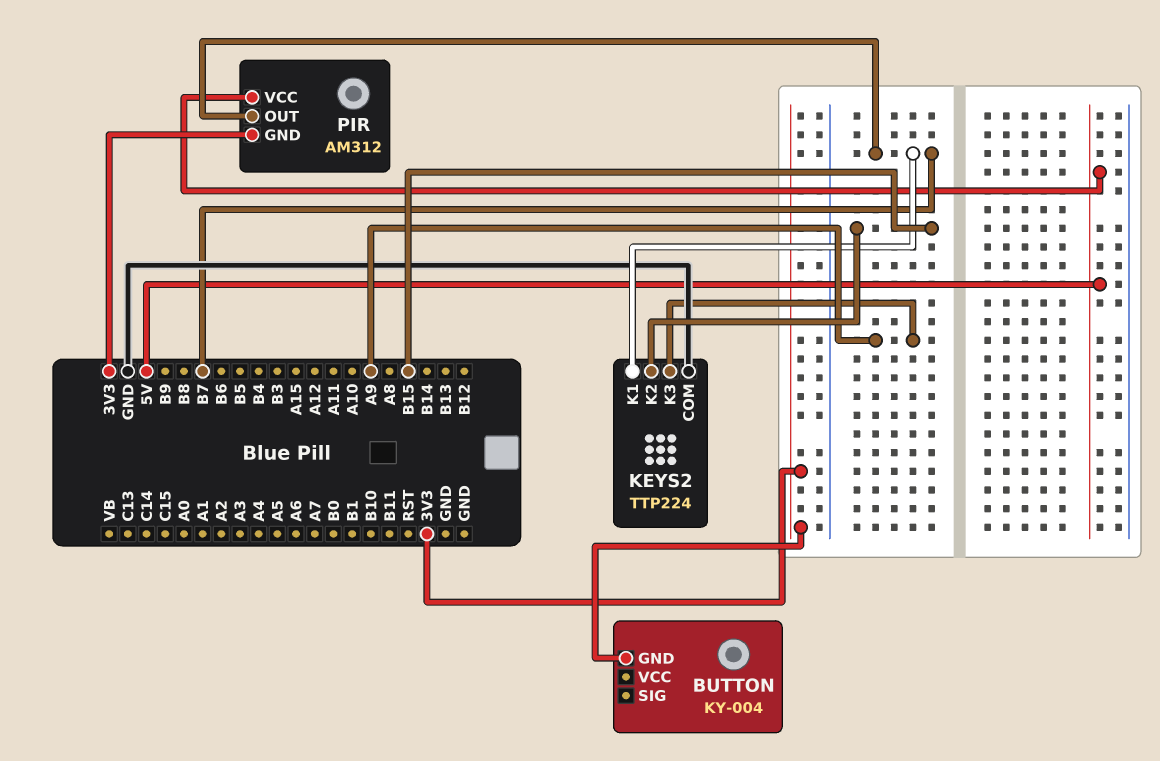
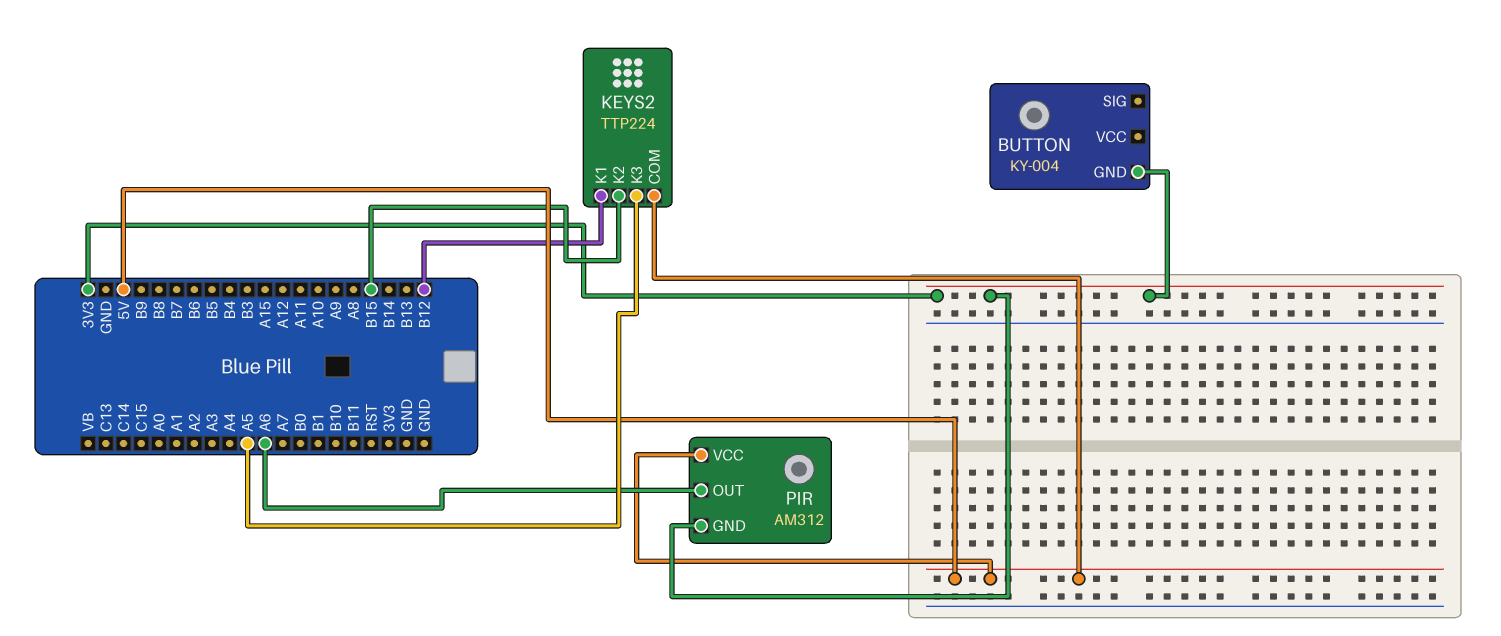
KEYS2 pin COM: GND -> 5V
KEYS2 pin K1: B7 -> B12
KEYS2 pin K3: A9 -> A5
PIR pin OUT: B7 -> A6

